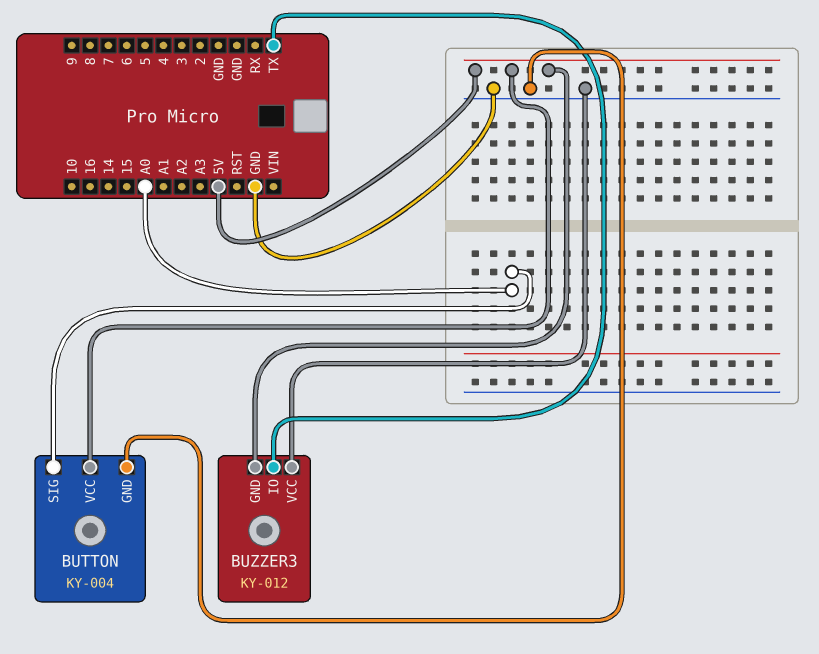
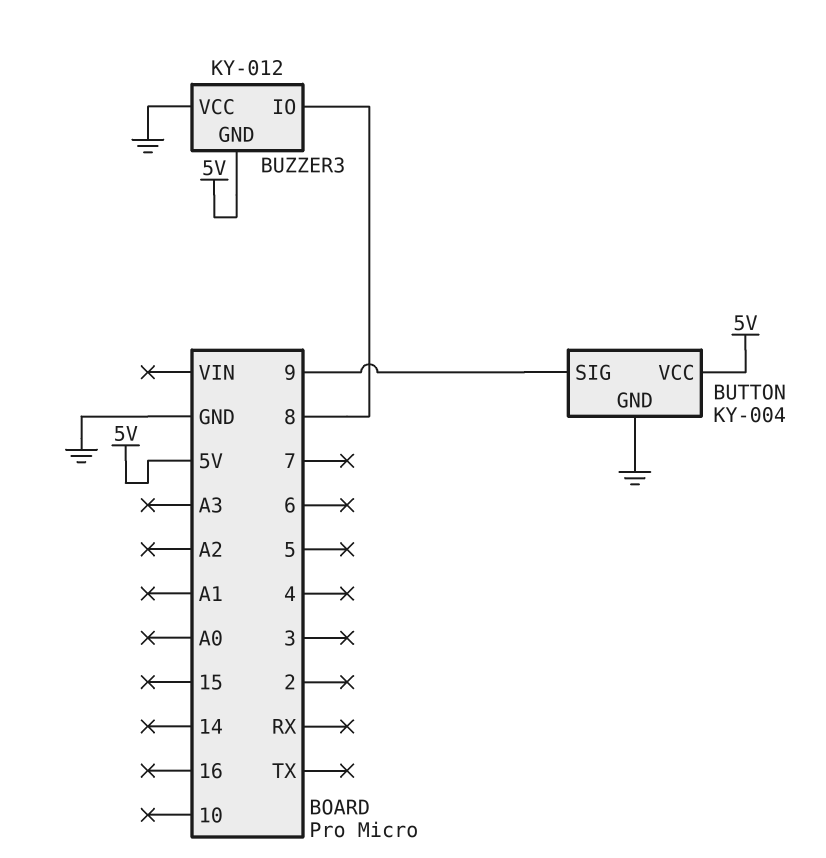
BUTTON pin SIG: A0 -> 9
BUZZER3 pin IO: TX -> 8

